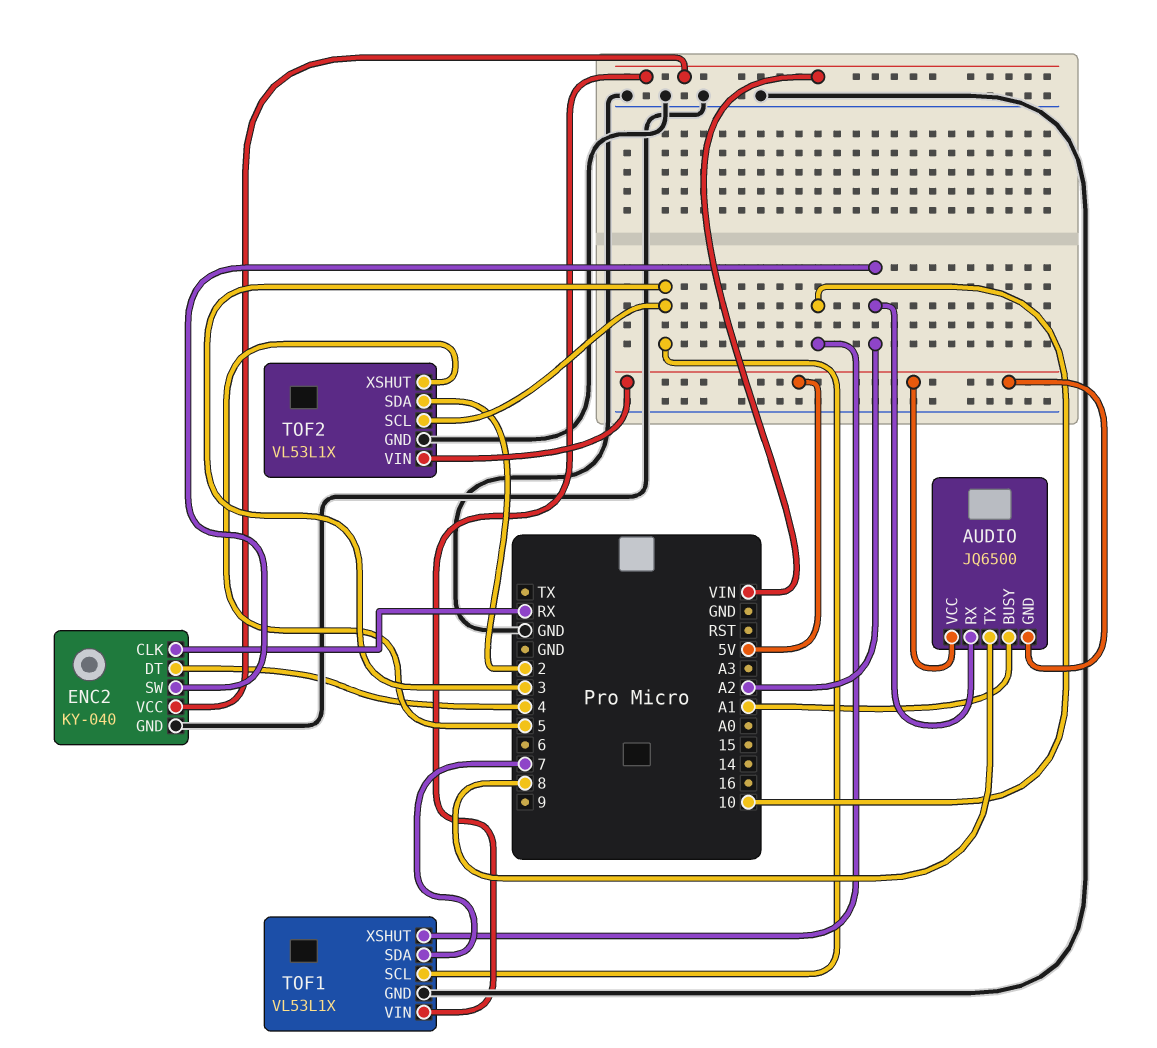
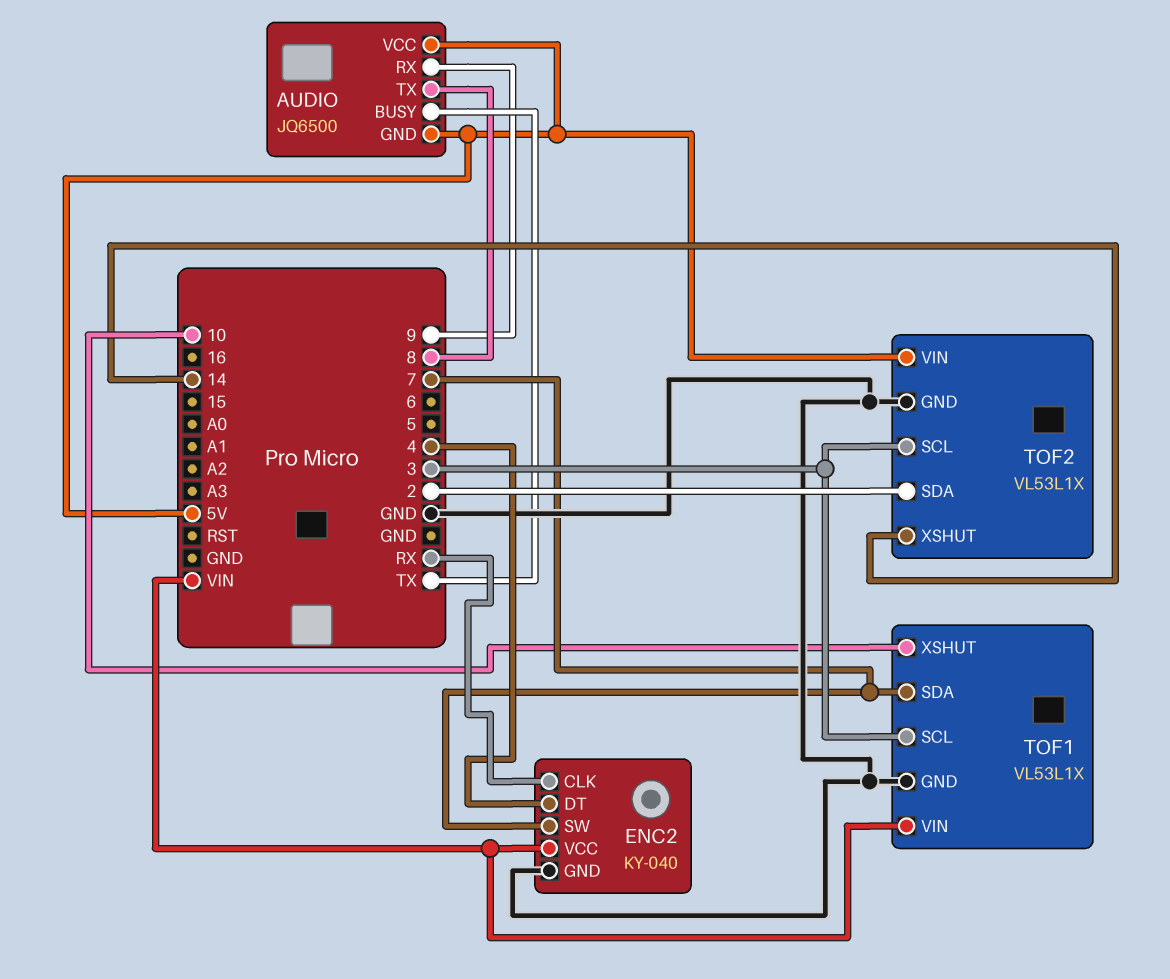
AUDIO pin BUSY: A1 -> TX
AUDIO pin RX: A2 -> 9
ENC2 pin SW: A2 -> 7
TOF2 pin XSHUT: 5 -> 14

